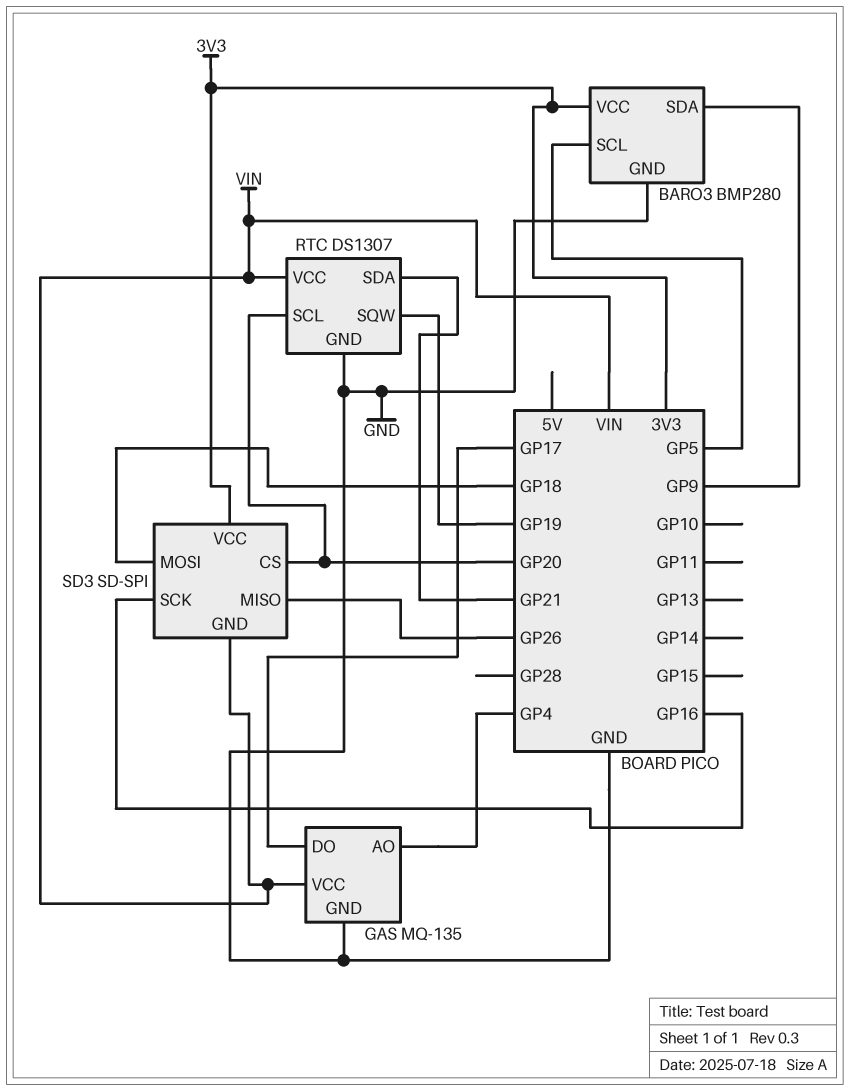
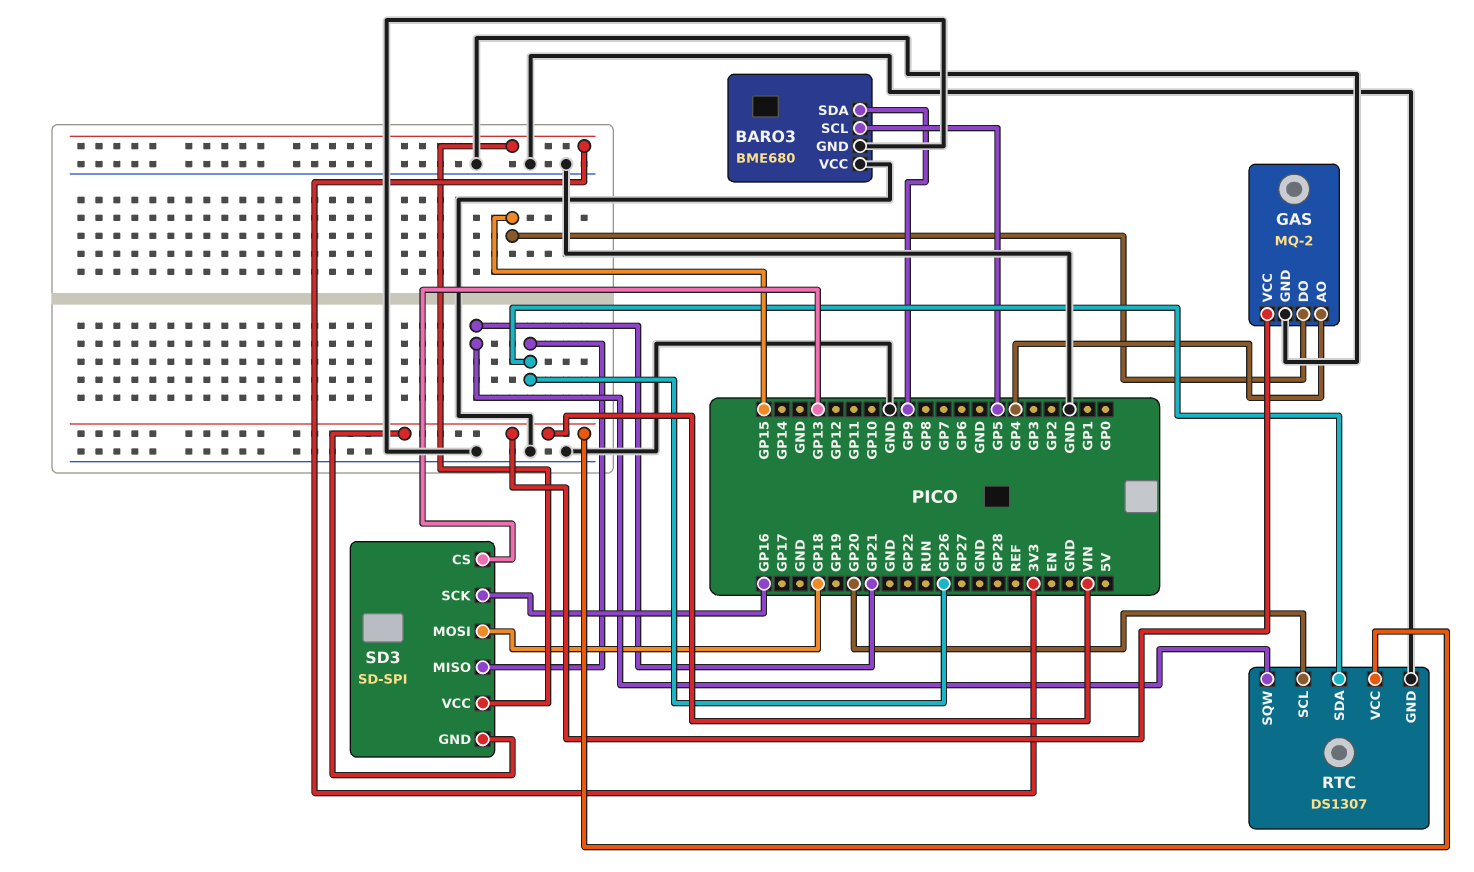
BARO3: BMP280 -> BME680
BARO3 pin VCC: 3V3 -> GND
GAS: MQ-135 -> MQ-2
GAS pin DO: GP17 -> GP15
RTC pin SDA: GP21 -> GP26
RTC pin SQW: GP19 -> GP21
SD3 pin CS: GP20 -> GP13

